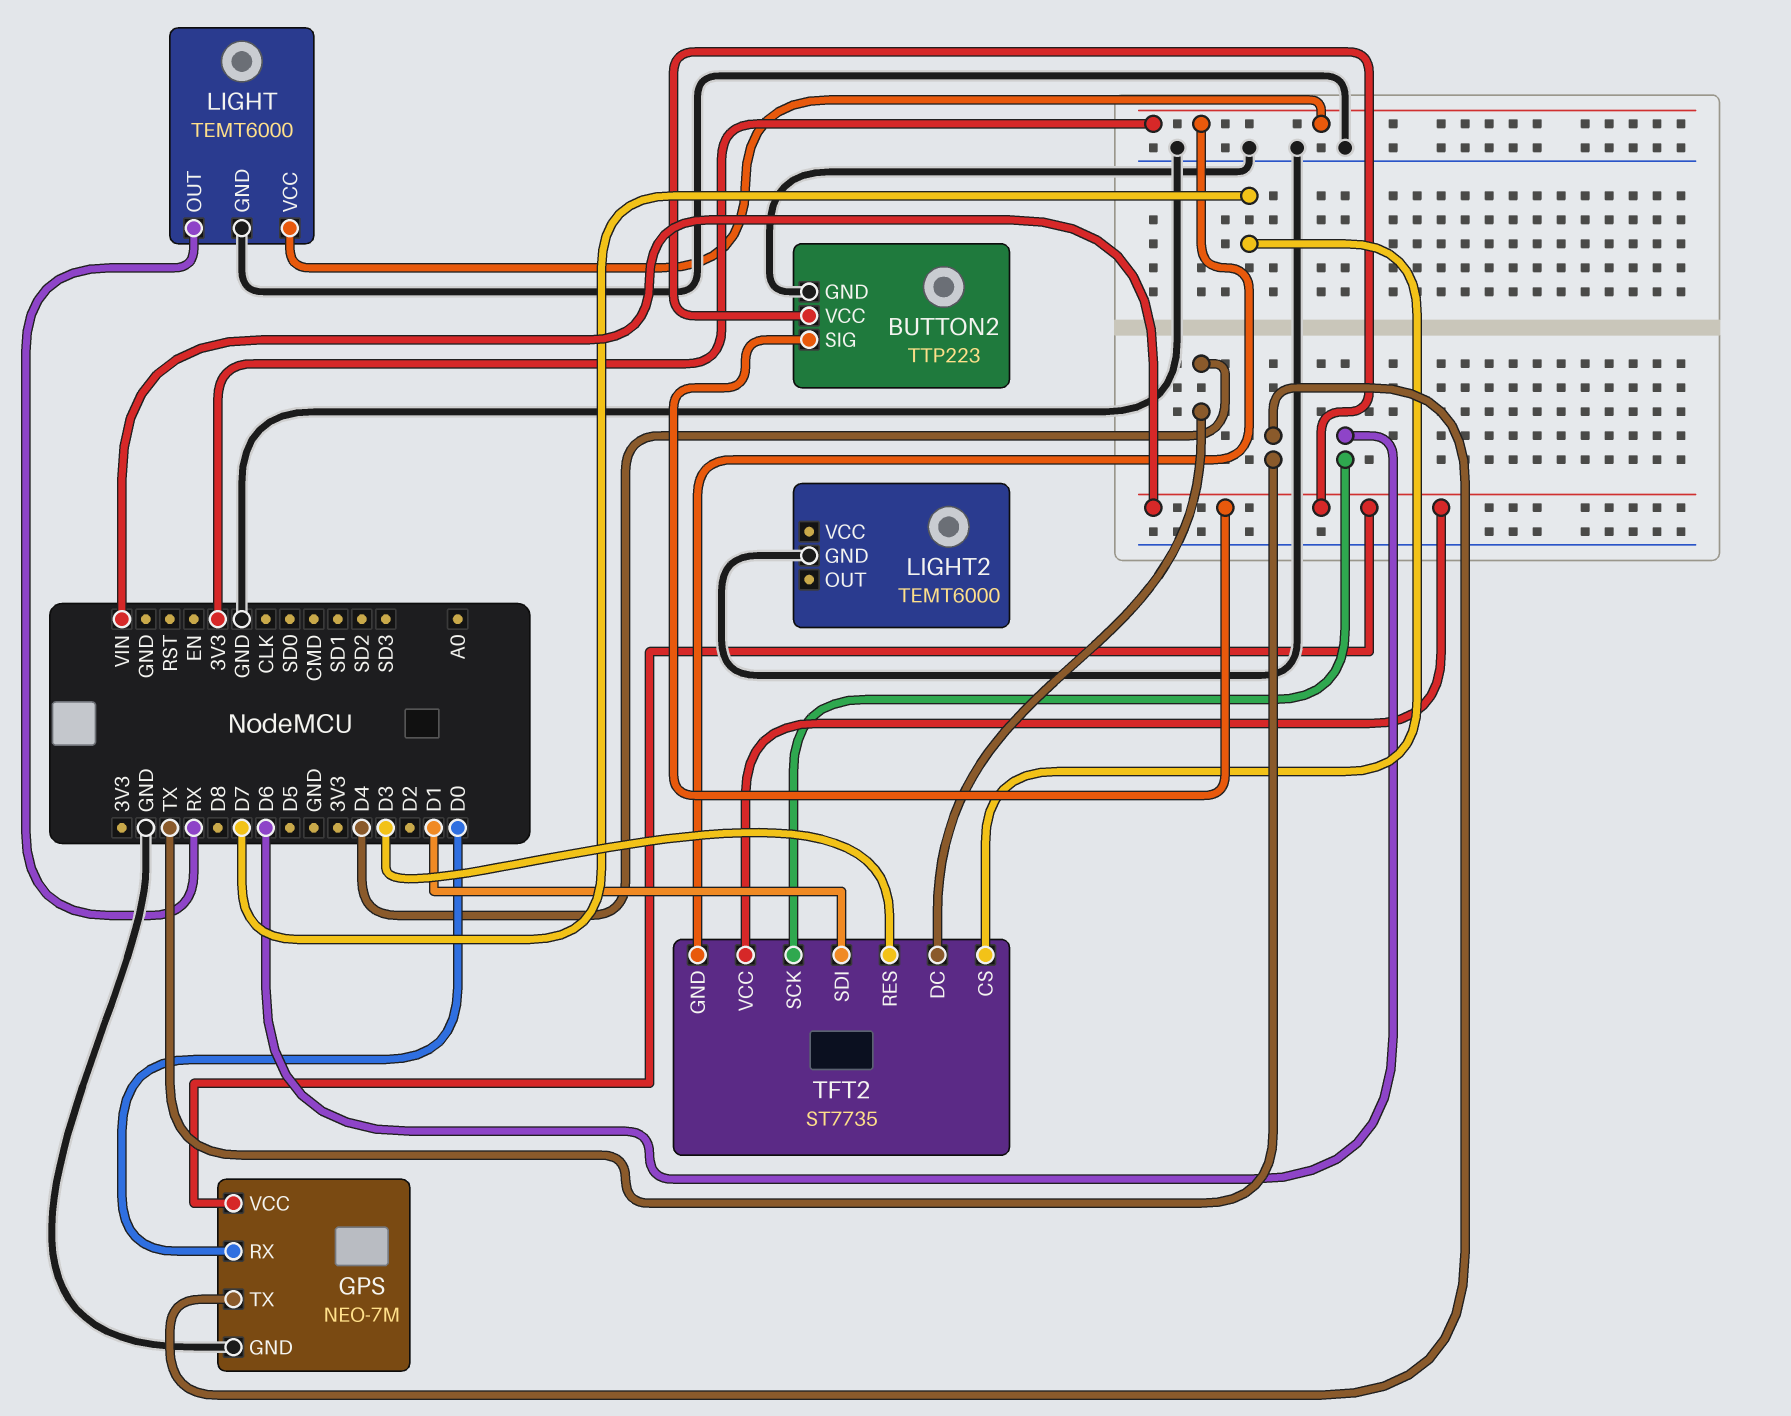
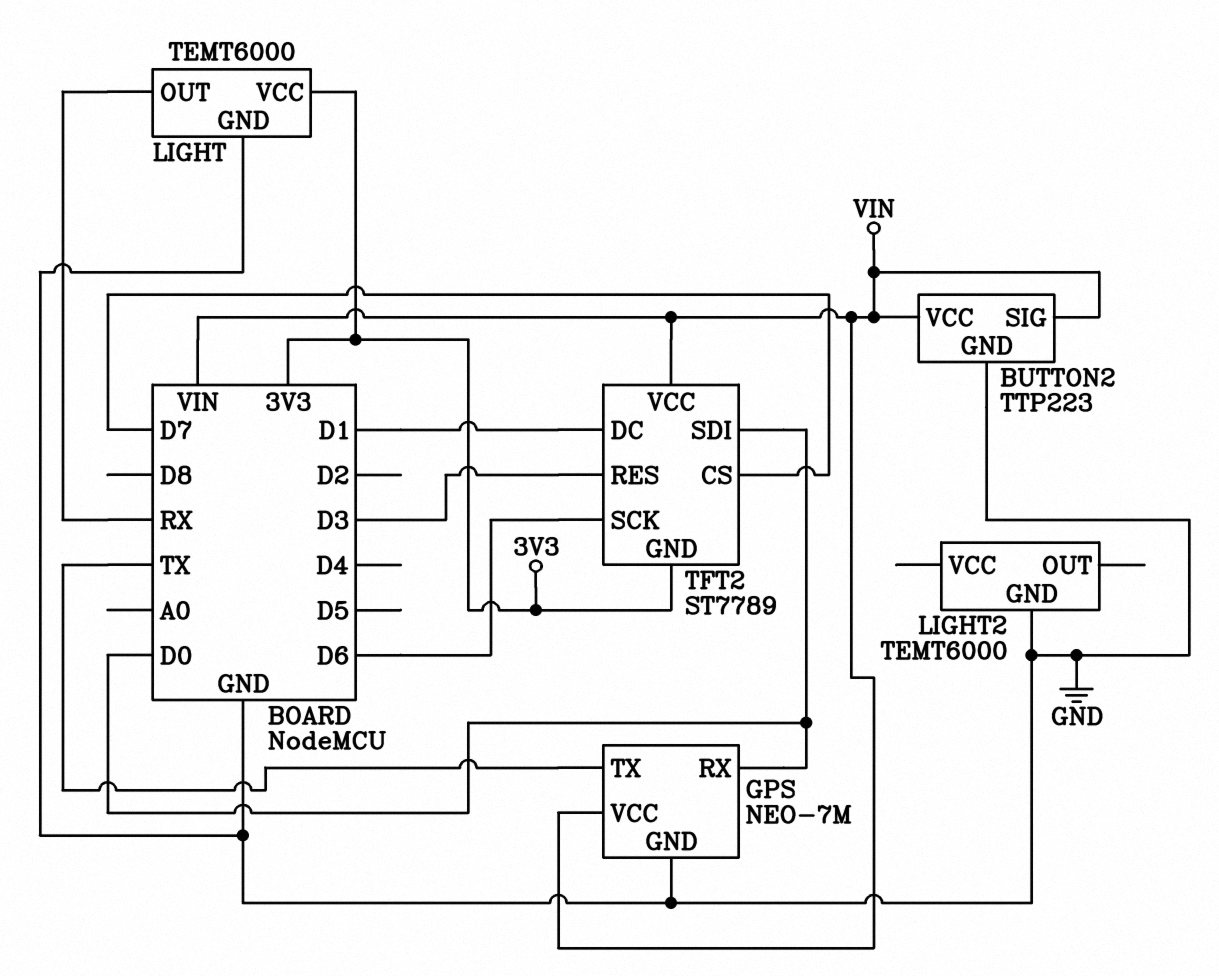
TFT2: ST7735 -> ST7789
TFT2 pin DC: D4 -> D1
TFT2 pin SDI: D1 -> D0

